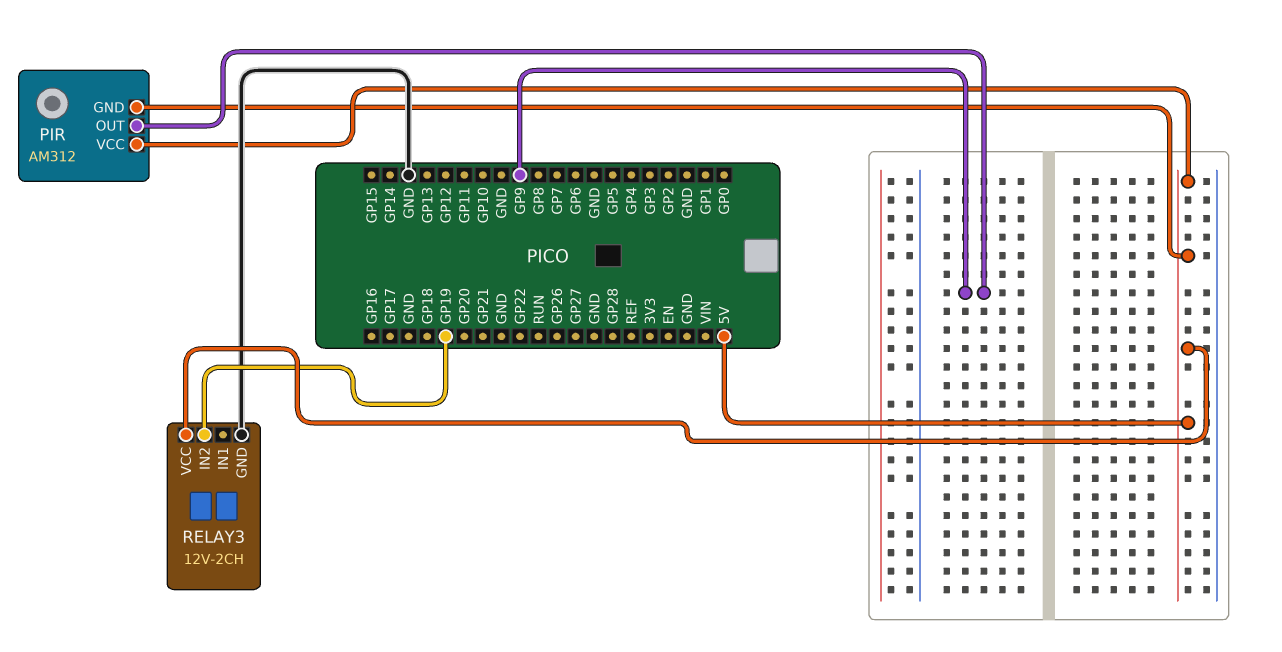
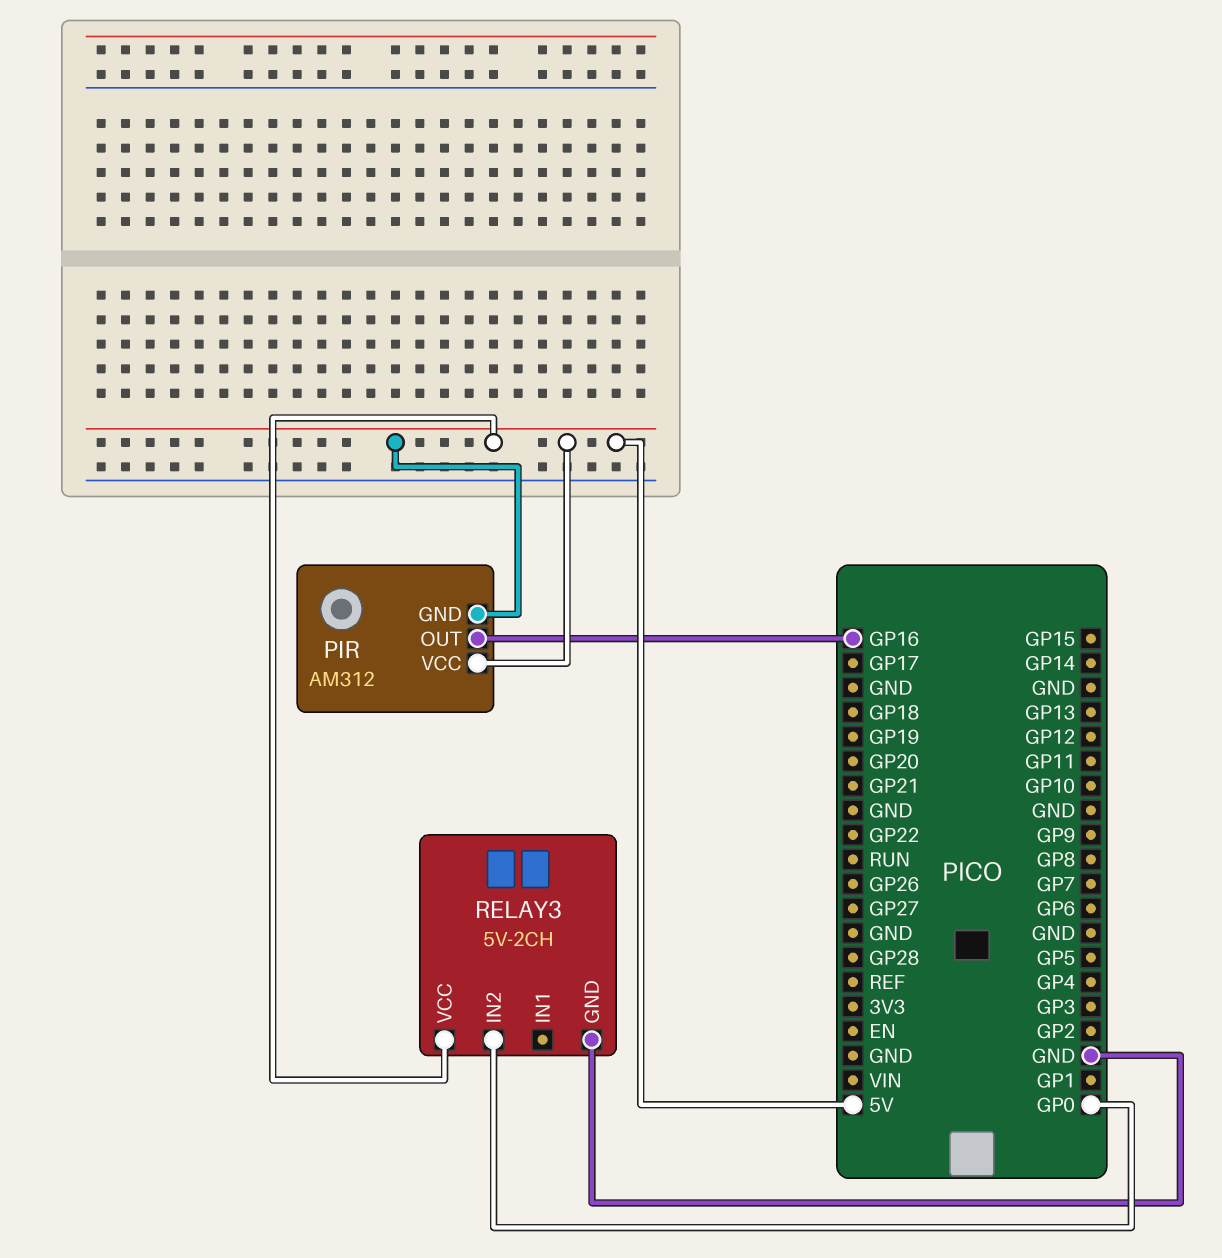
PIR pin OUT: GP9 -> GP16
RELAY3: 12V-2CH -> 5V-2CH
RELAY3 pin IN2: GP19 -> GP0

